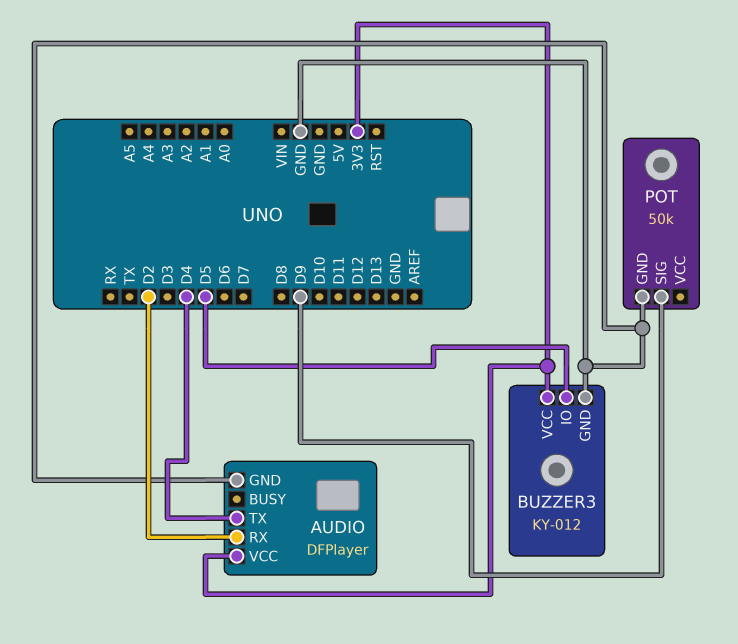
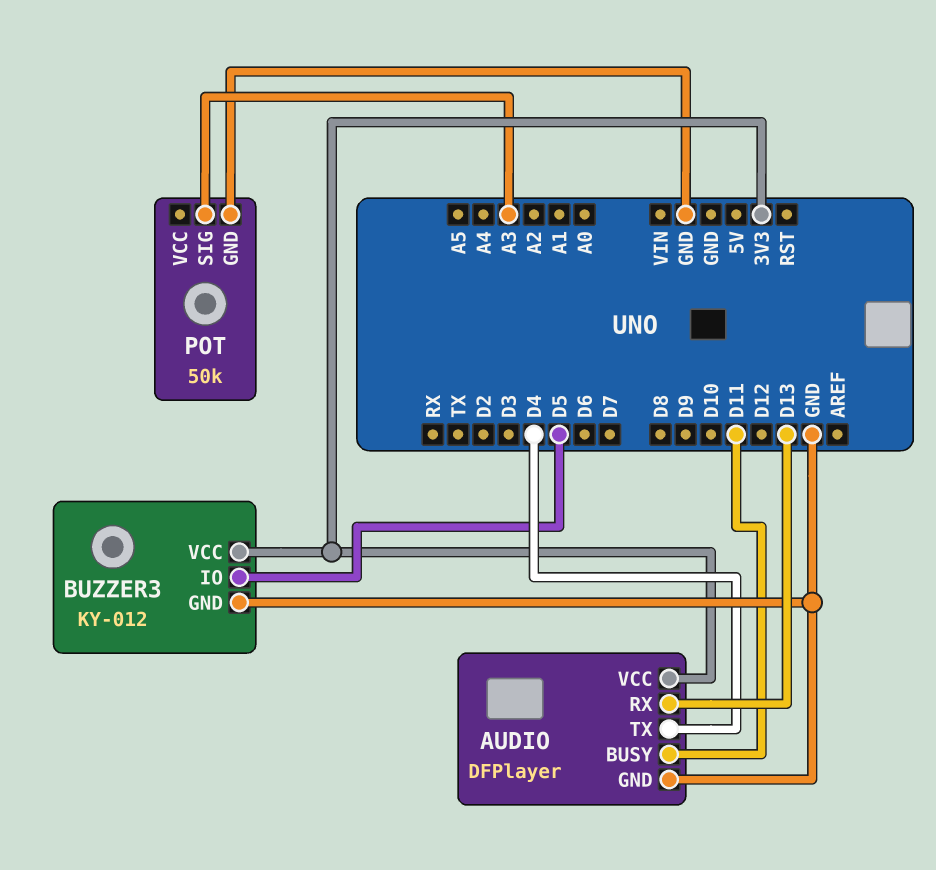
AUDIO pin BUSY: none -> D11
AUDIO pin RX: D2 -> D13
POT pin SIG: D9 -> A3

